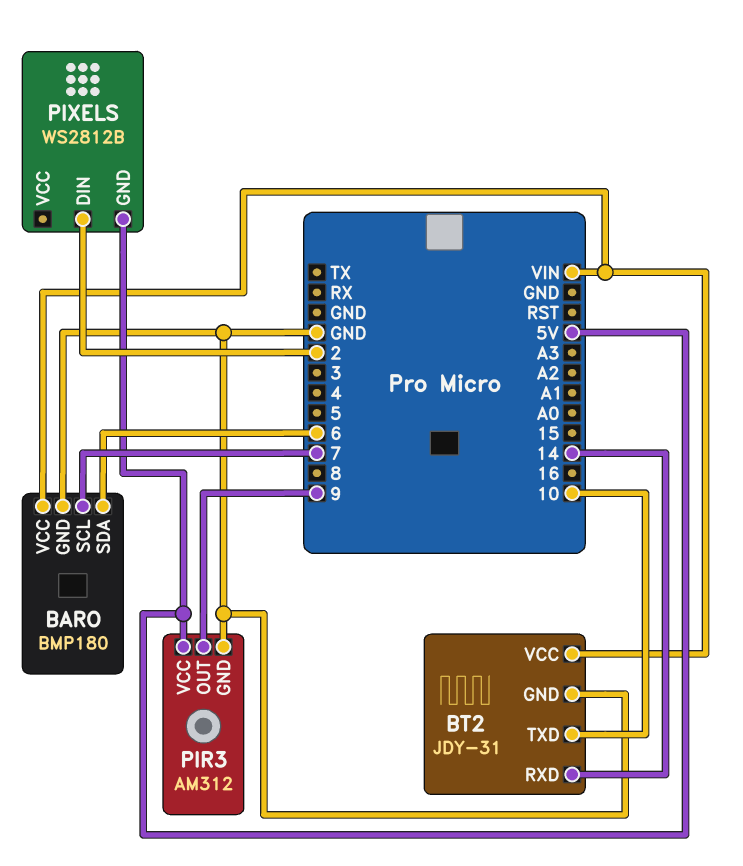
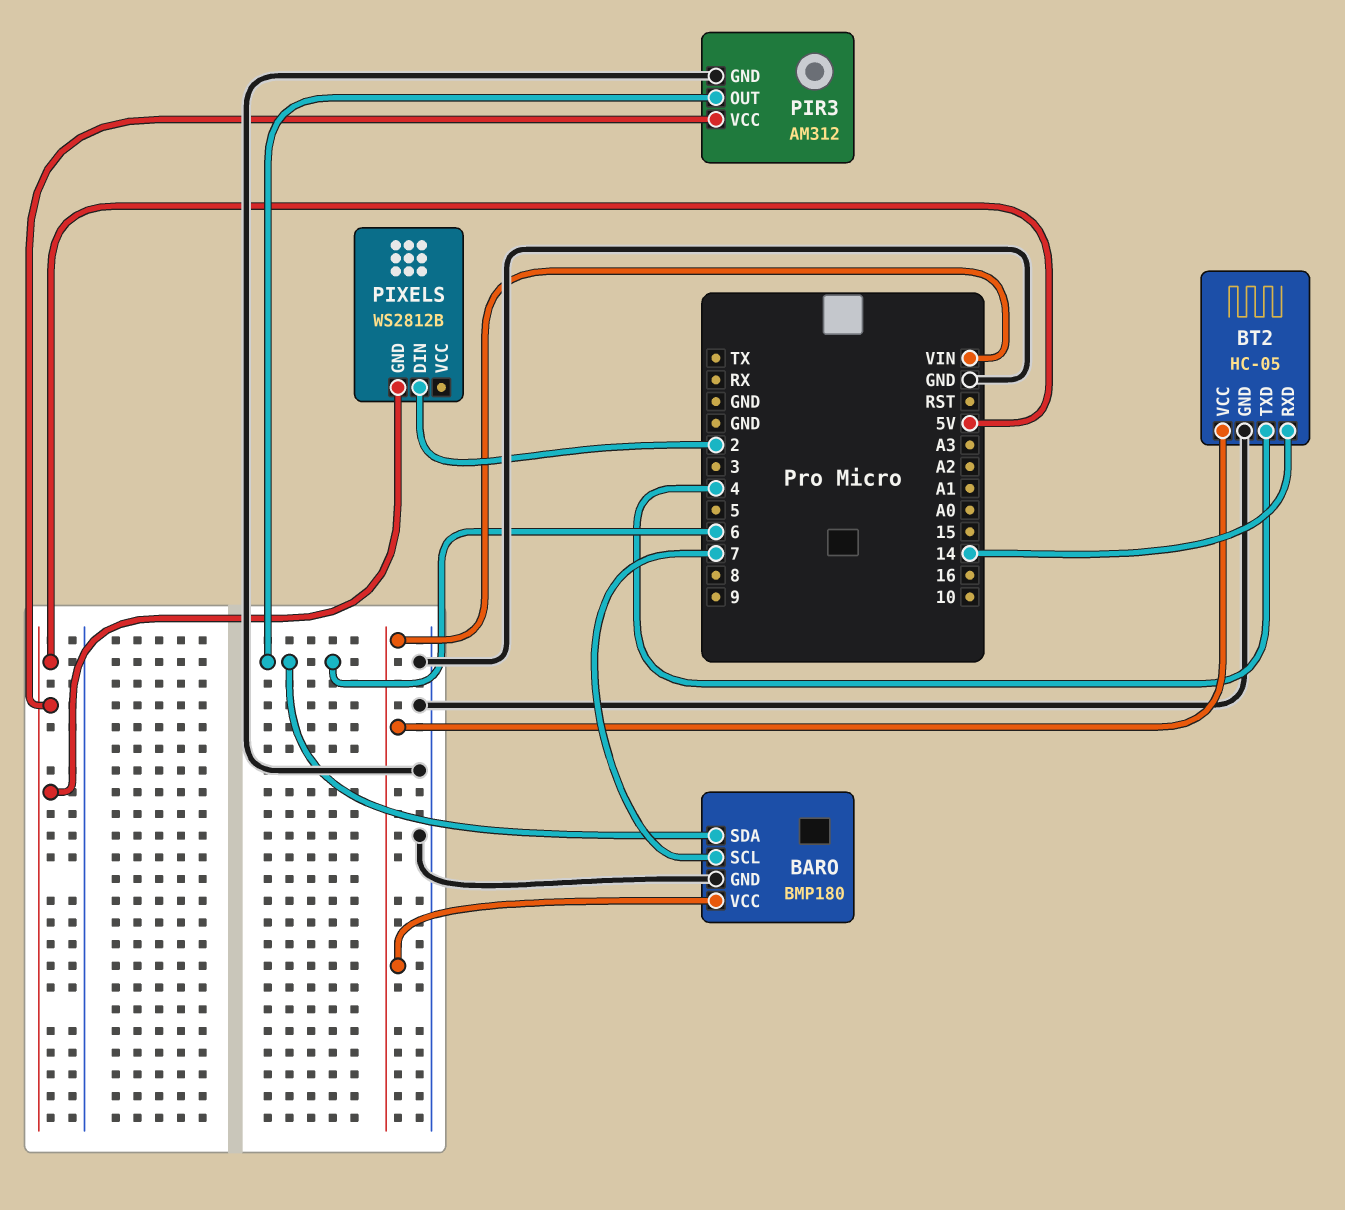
BT2: JDY-31 -> HC-05
BT2 pin TXD: 10 -> 4
PIR3 pin OUT: 9 -> 6

